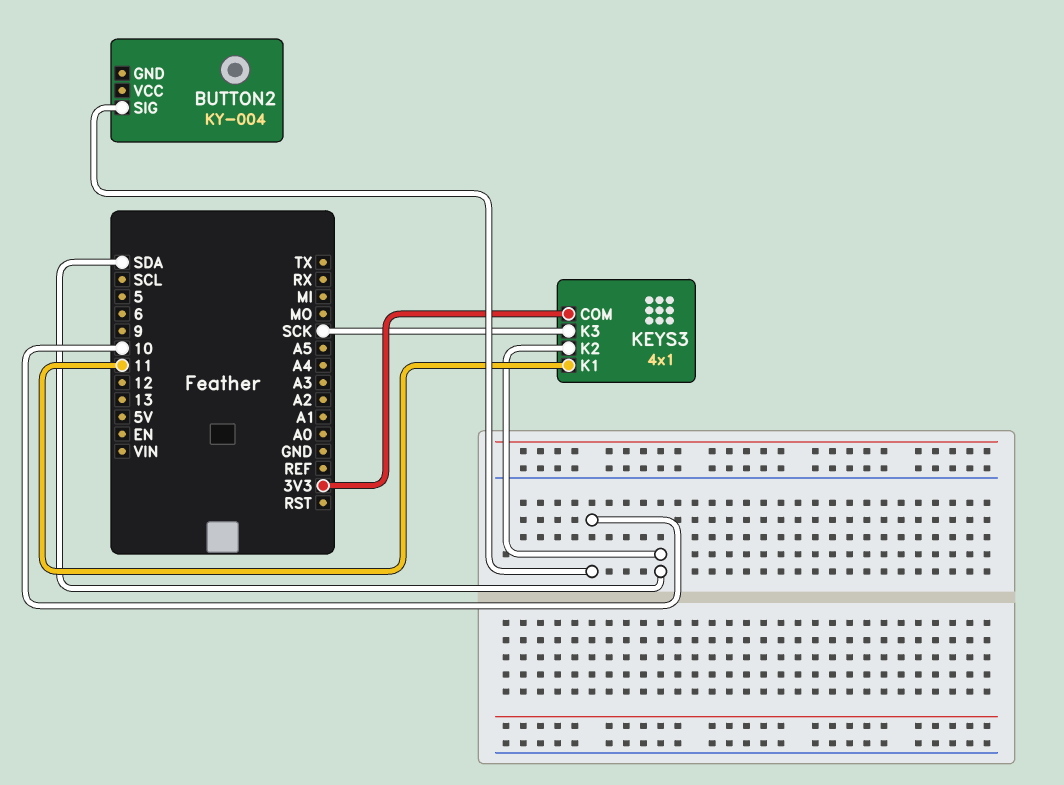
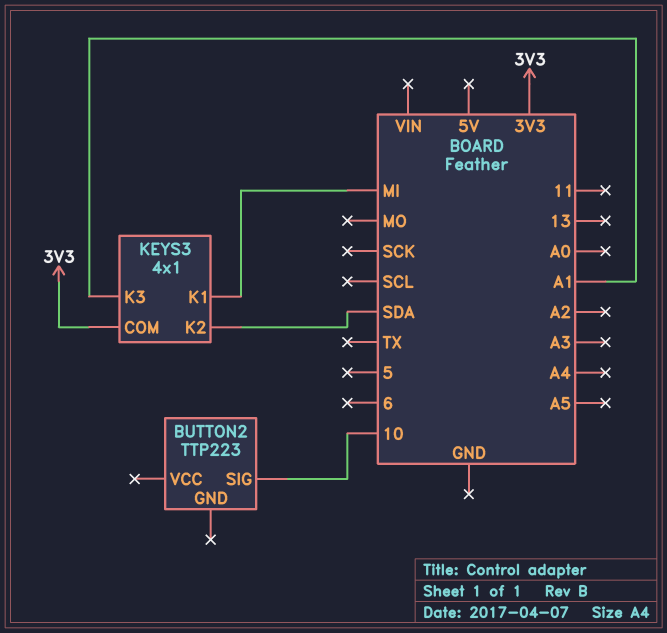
BUTTON2: KY-004 -> TTP223
KEYS3 pin K1: 11 -> MI
KEYS3 pin K3: SCK -> A1

